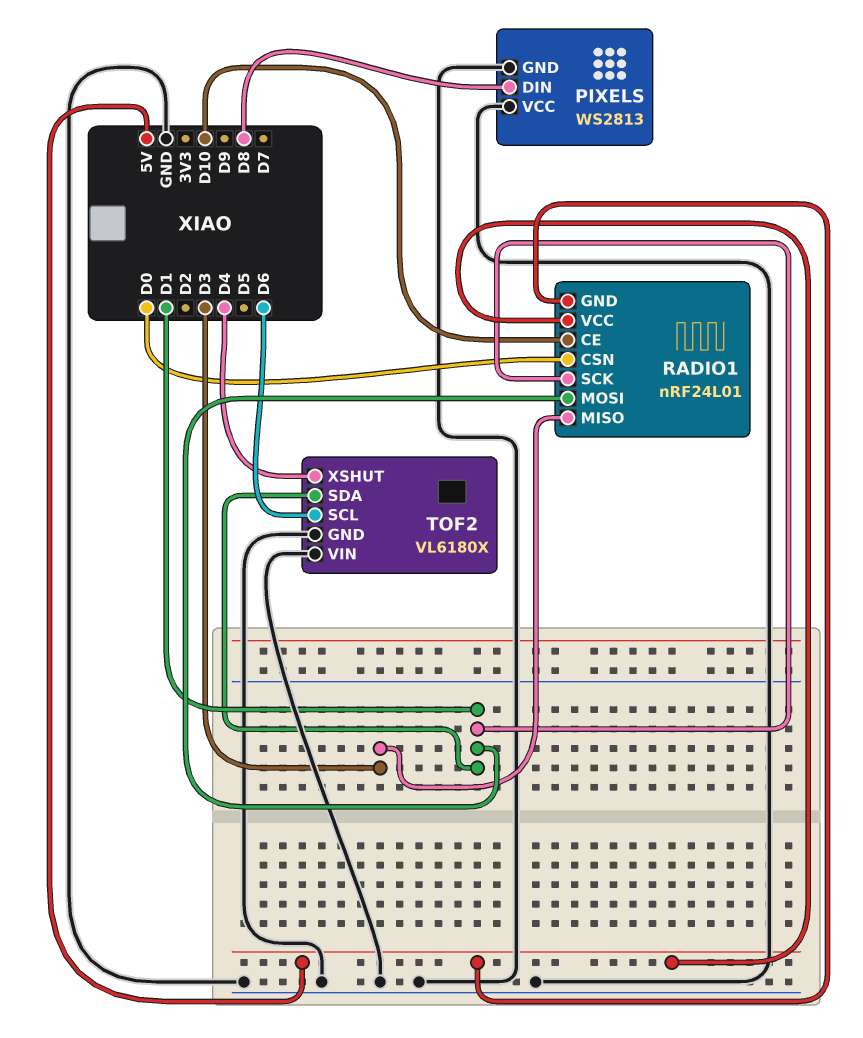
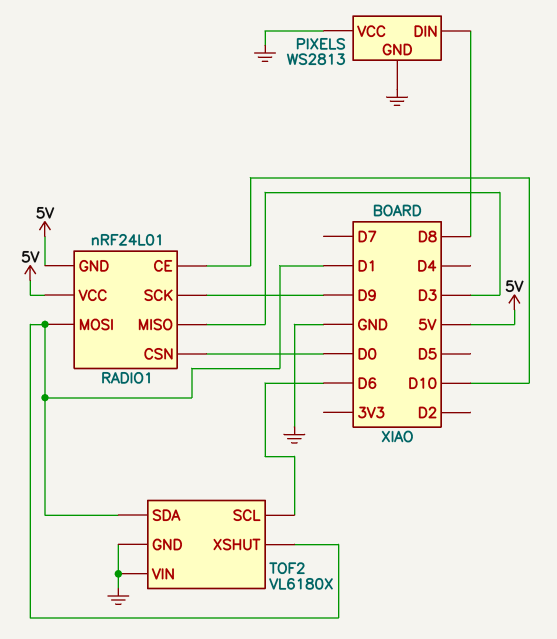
RADIO1 pin SCK: D1 -> D9
TOF2 pin XSHUT: D4 -> D1

